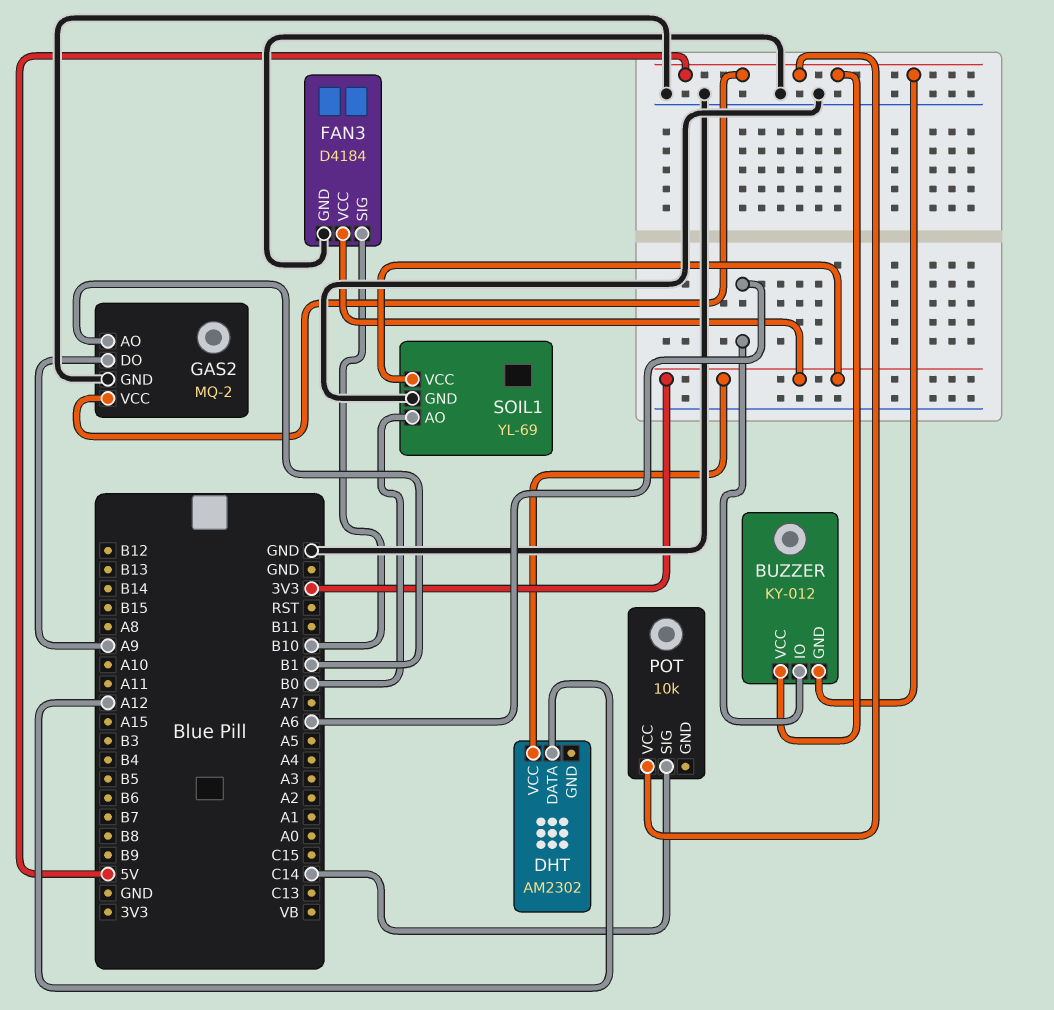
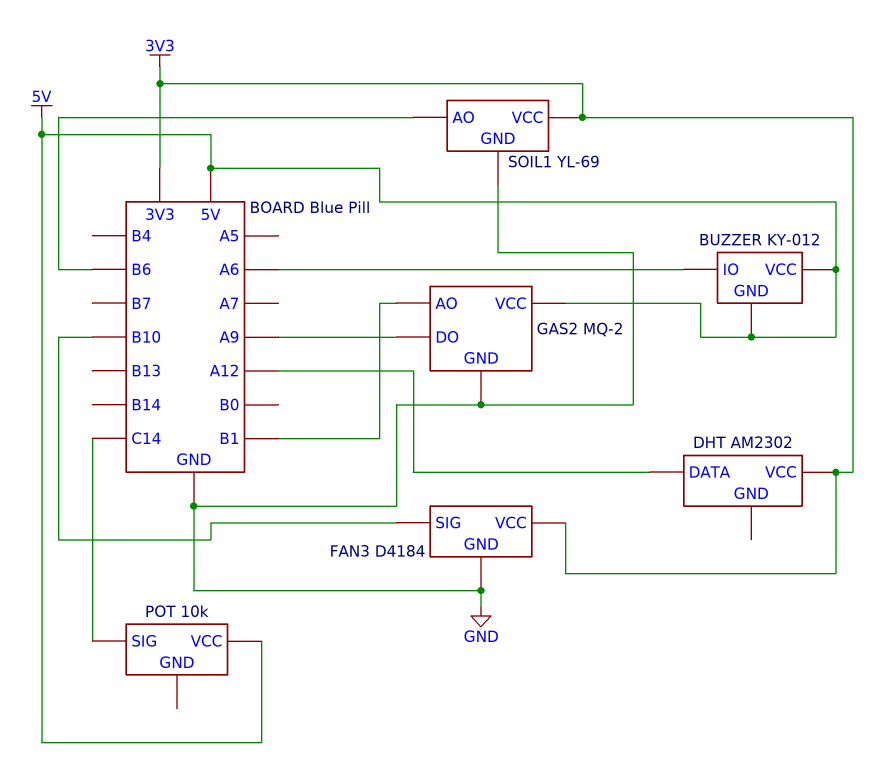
SOIL1 pin AO: B0 -> B6

